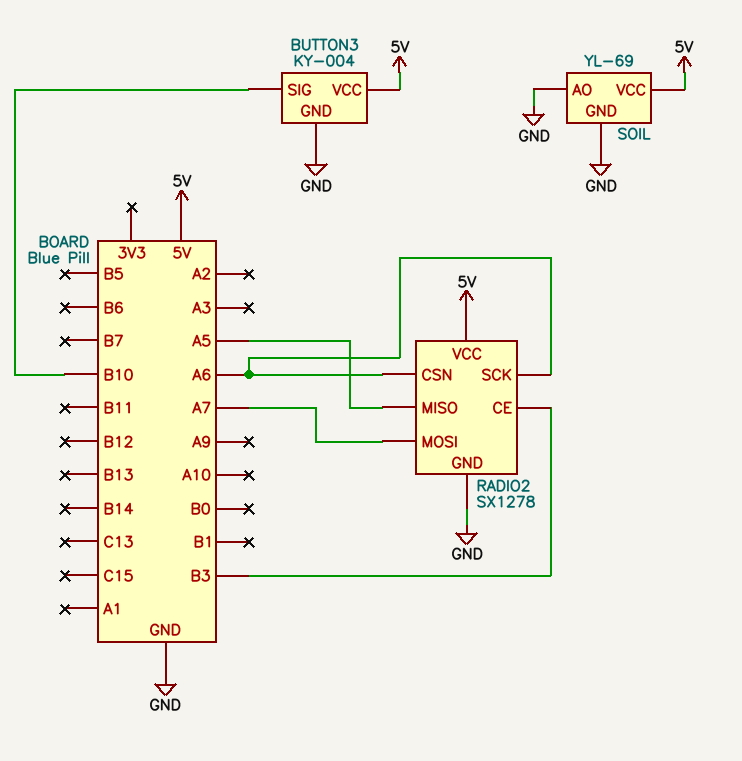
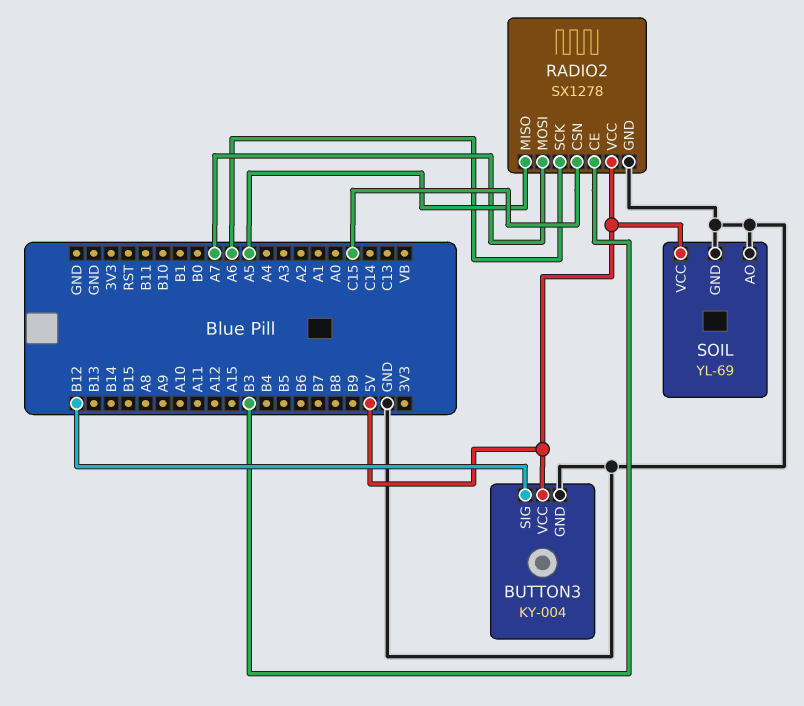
BUTTON3 pin SIG: B10 -> B12
RADIO2 pin CSN: A6 -> C15

